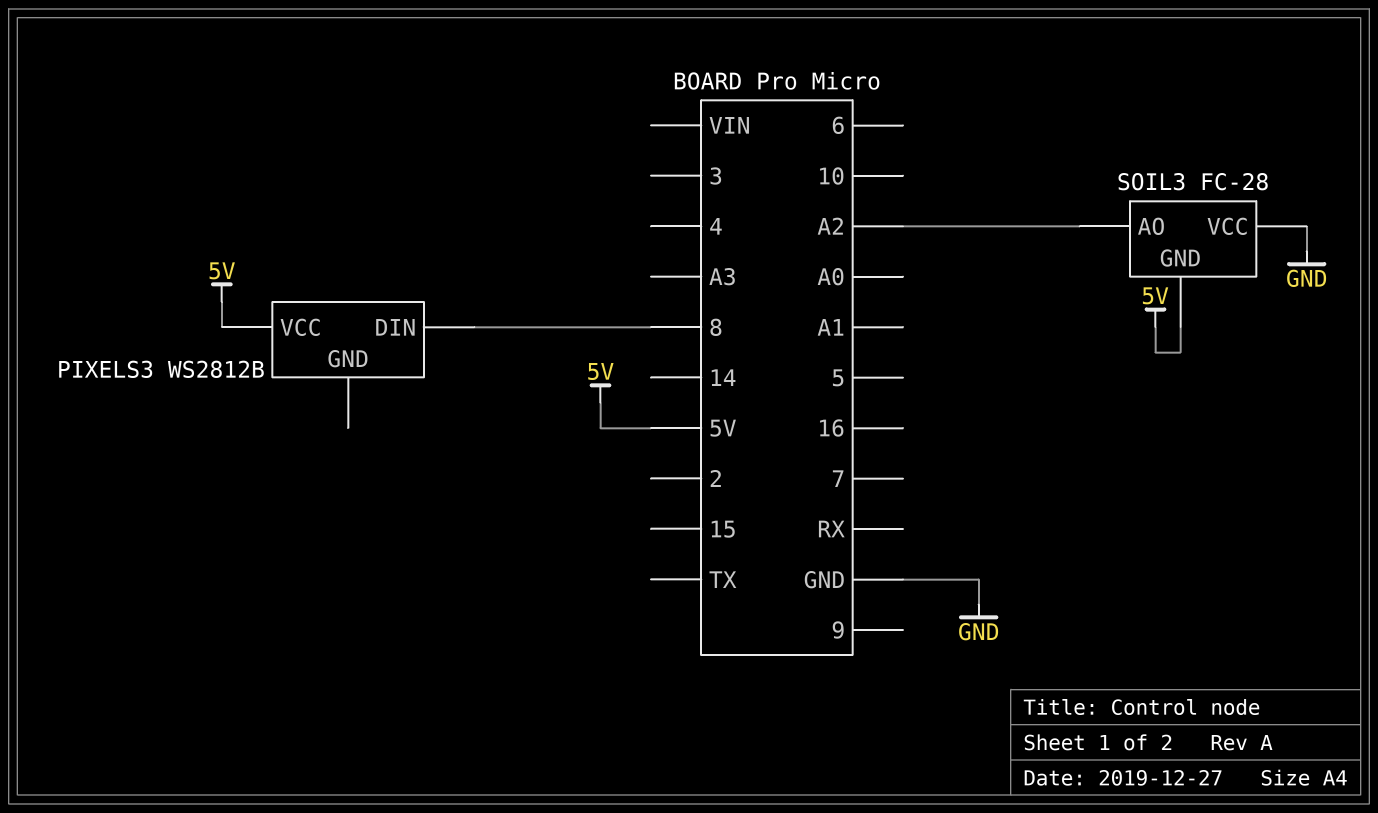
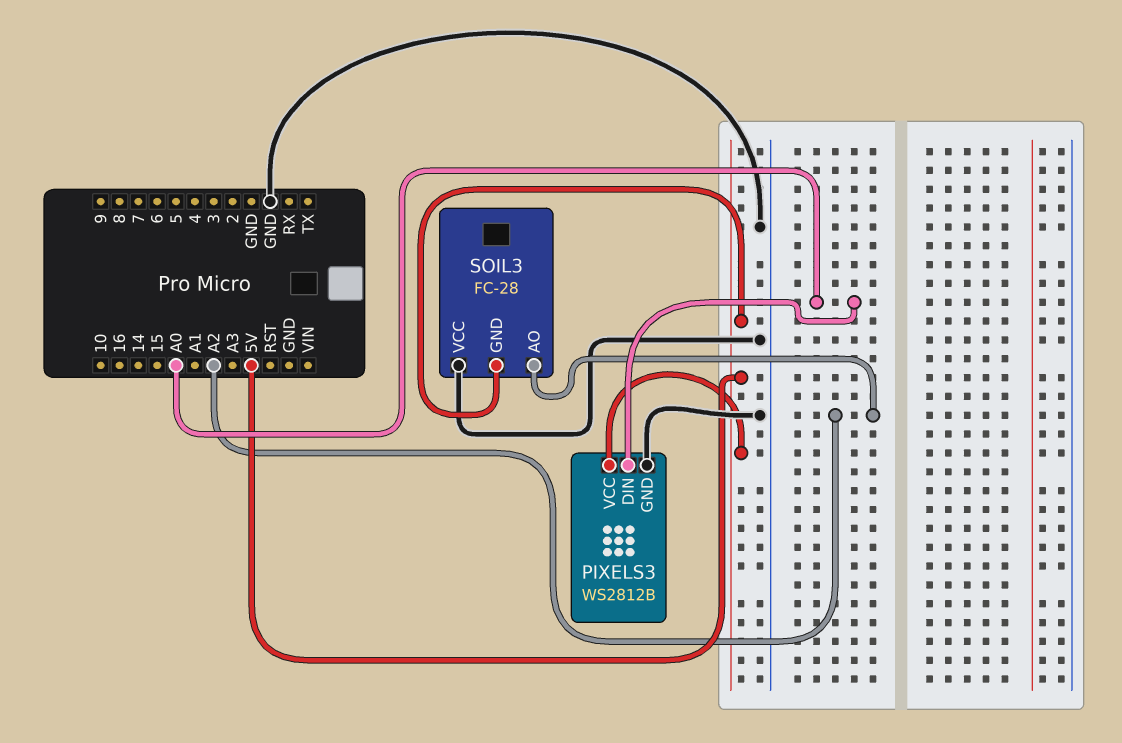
PIXELS3 pin DIN: 8 -> A0
PIXELS3 pin GND: none -> GND

